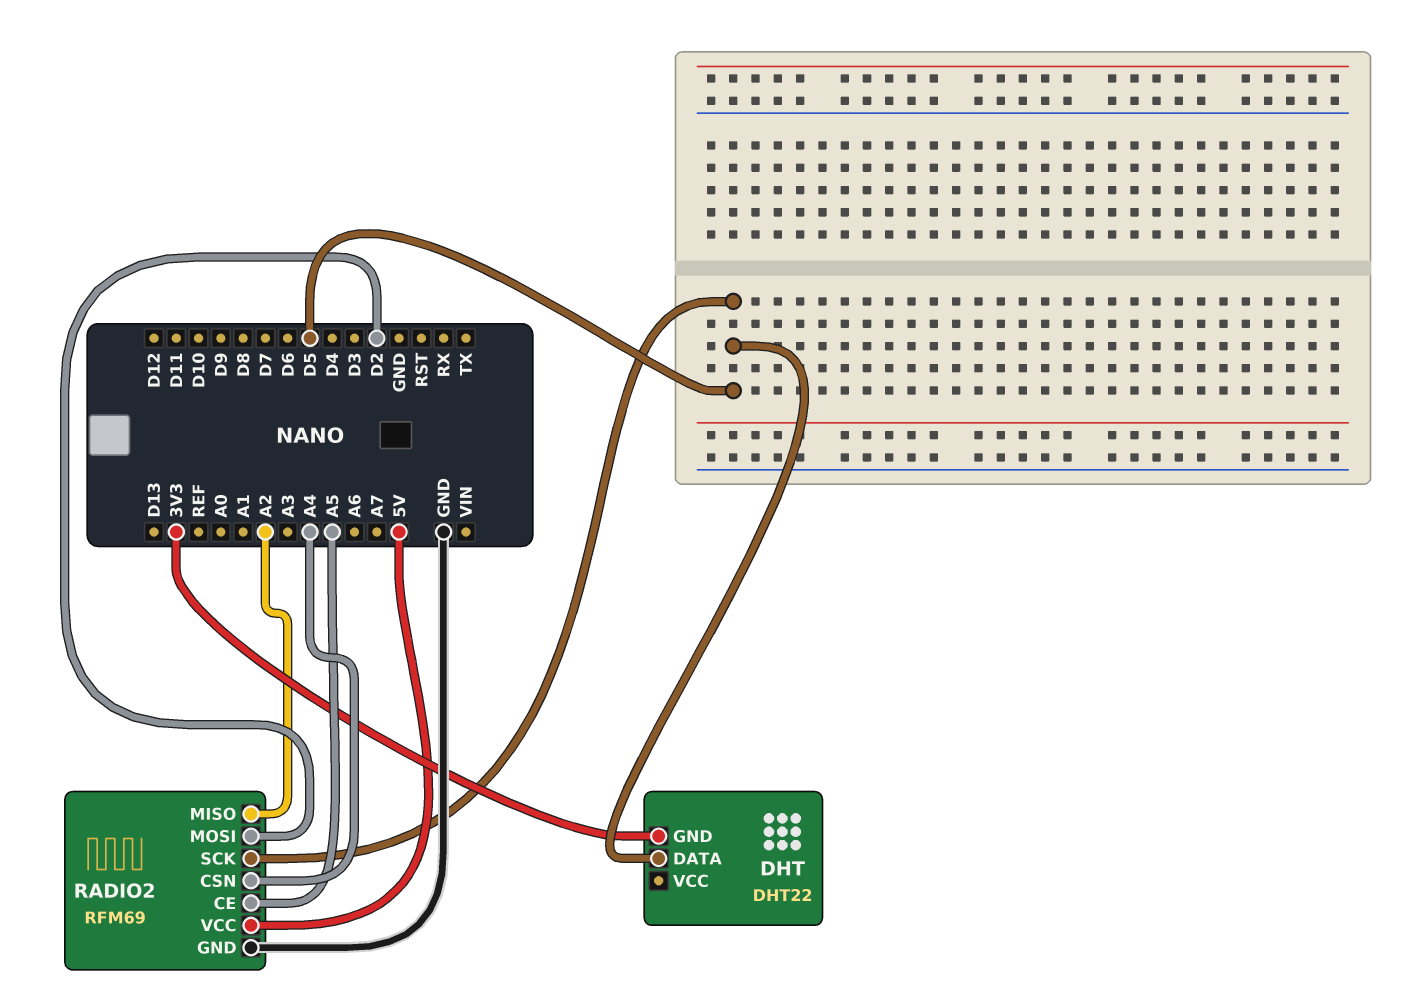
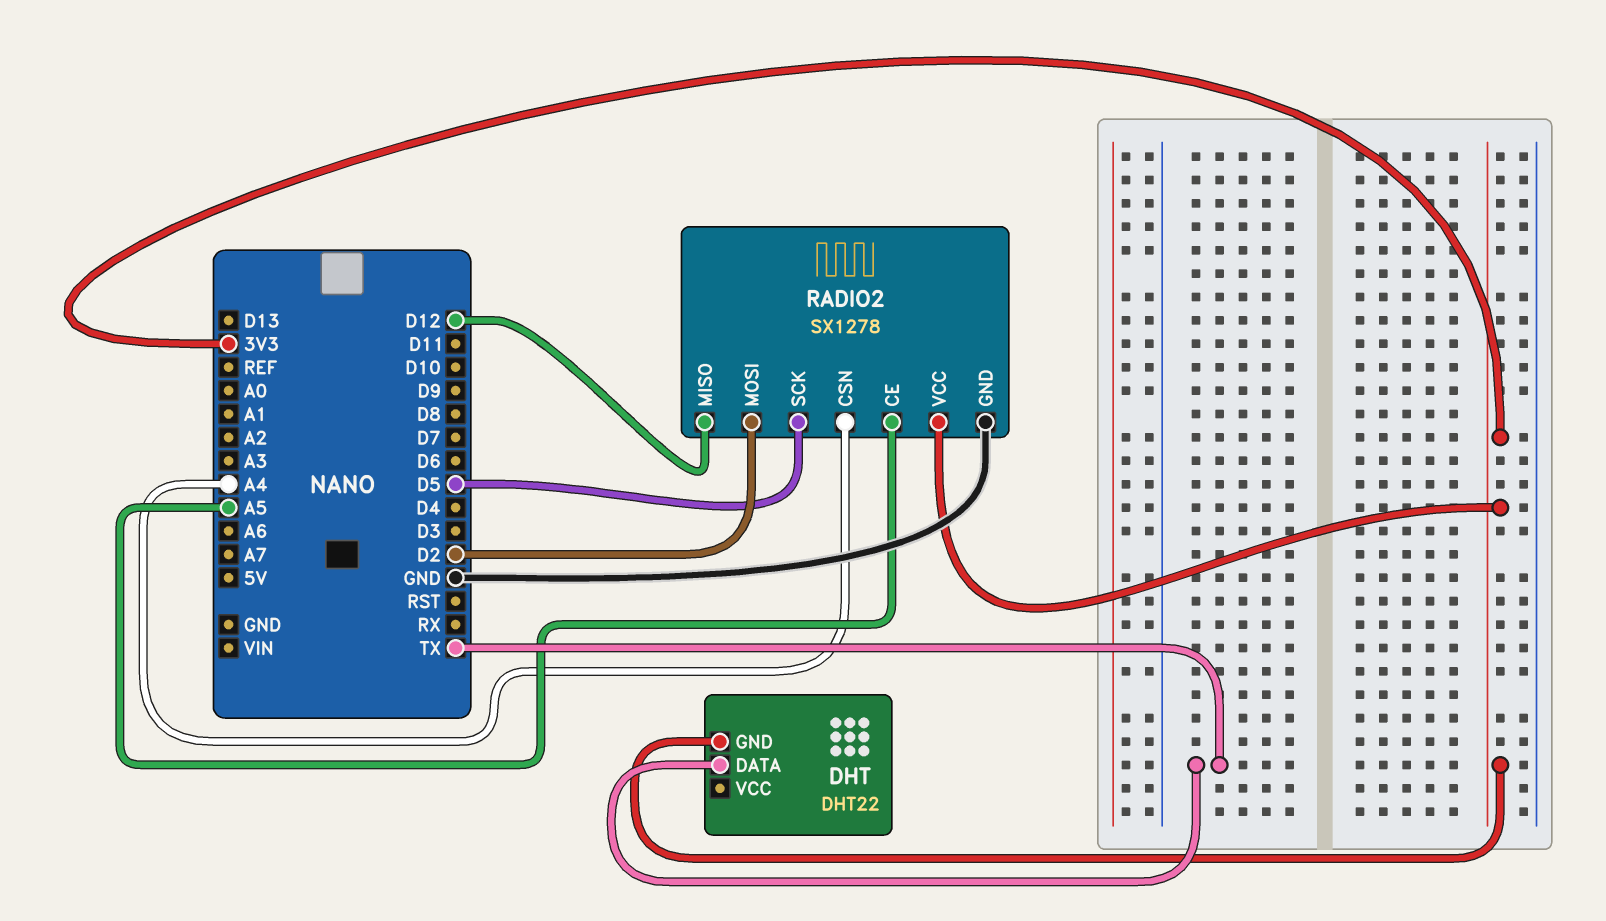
DHT pin DATA: D5 -> TX
RADIO2: RFM69 -> SX1278
RADIO2 pin MISO: A2 -> D12
RADIO2 pin VCC: 5V -> 3V3

